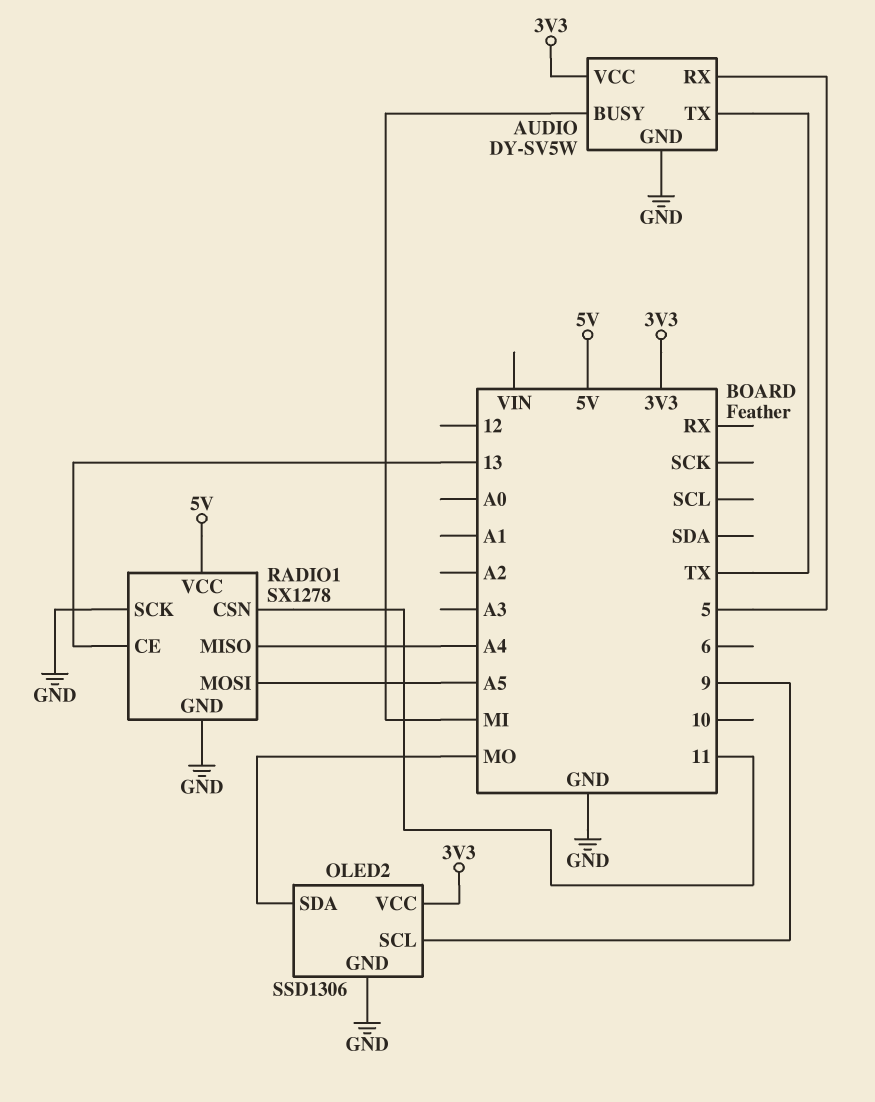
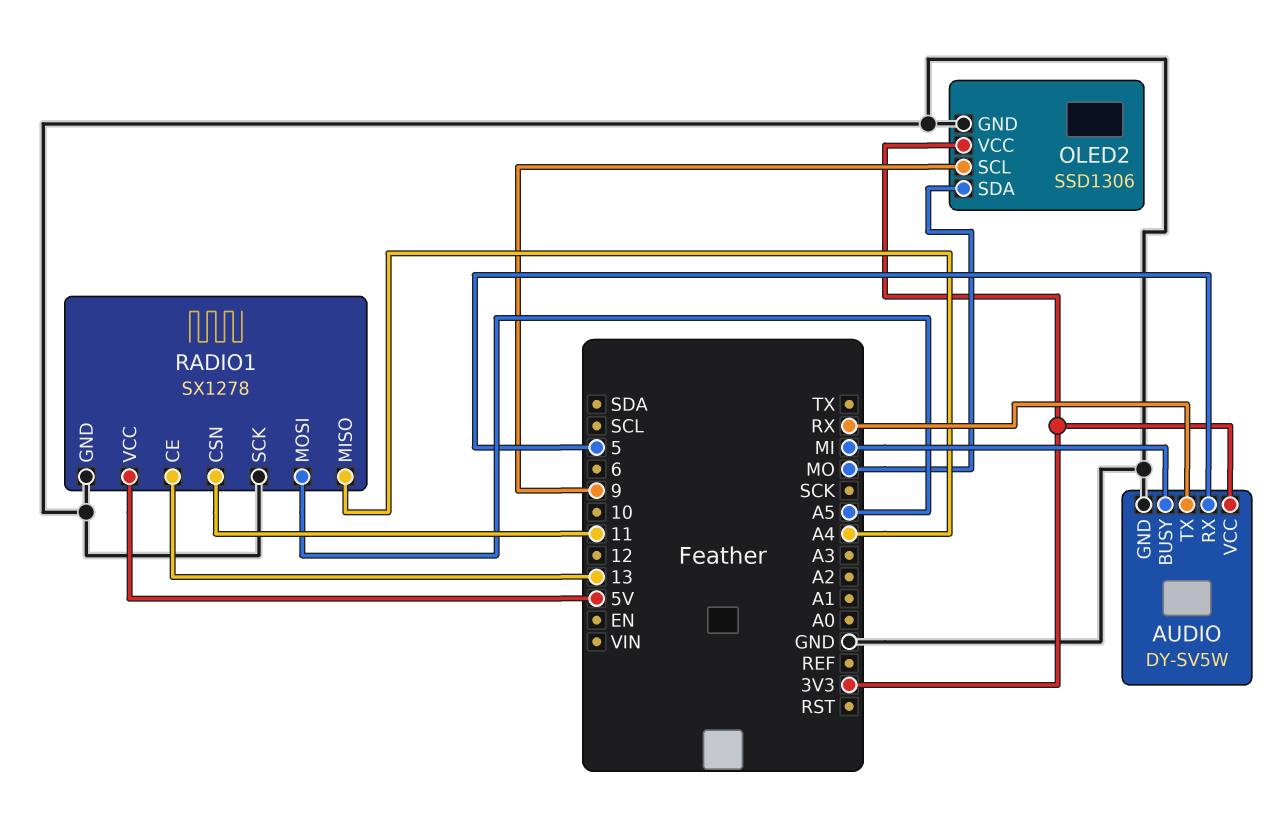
AUDIO pin TX: TX -> RX

